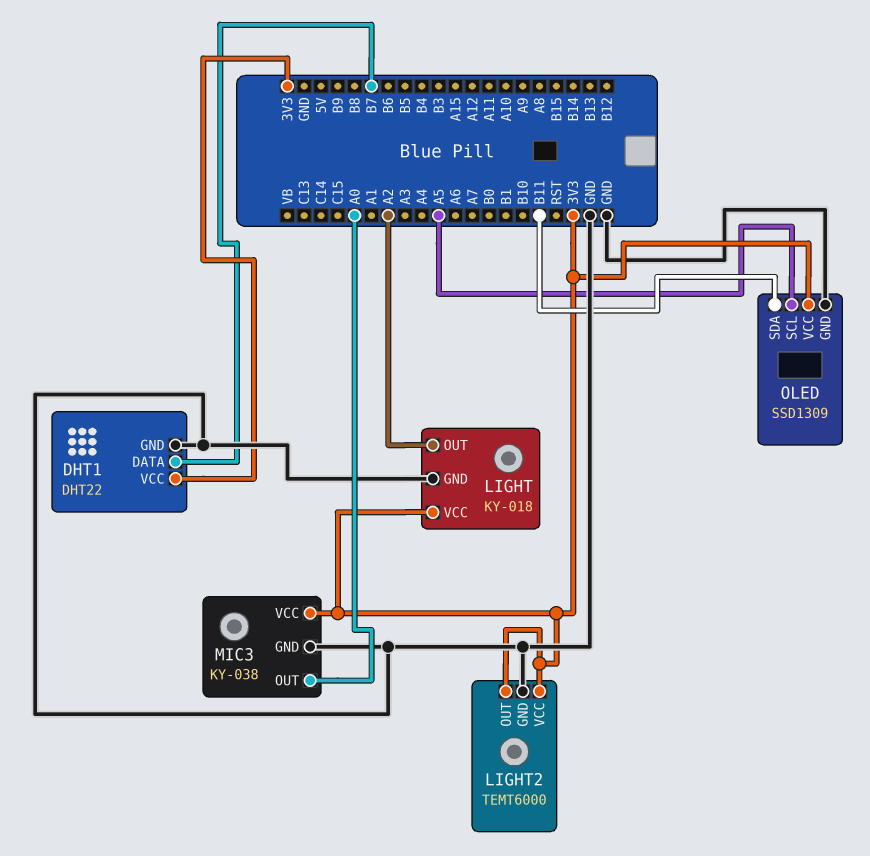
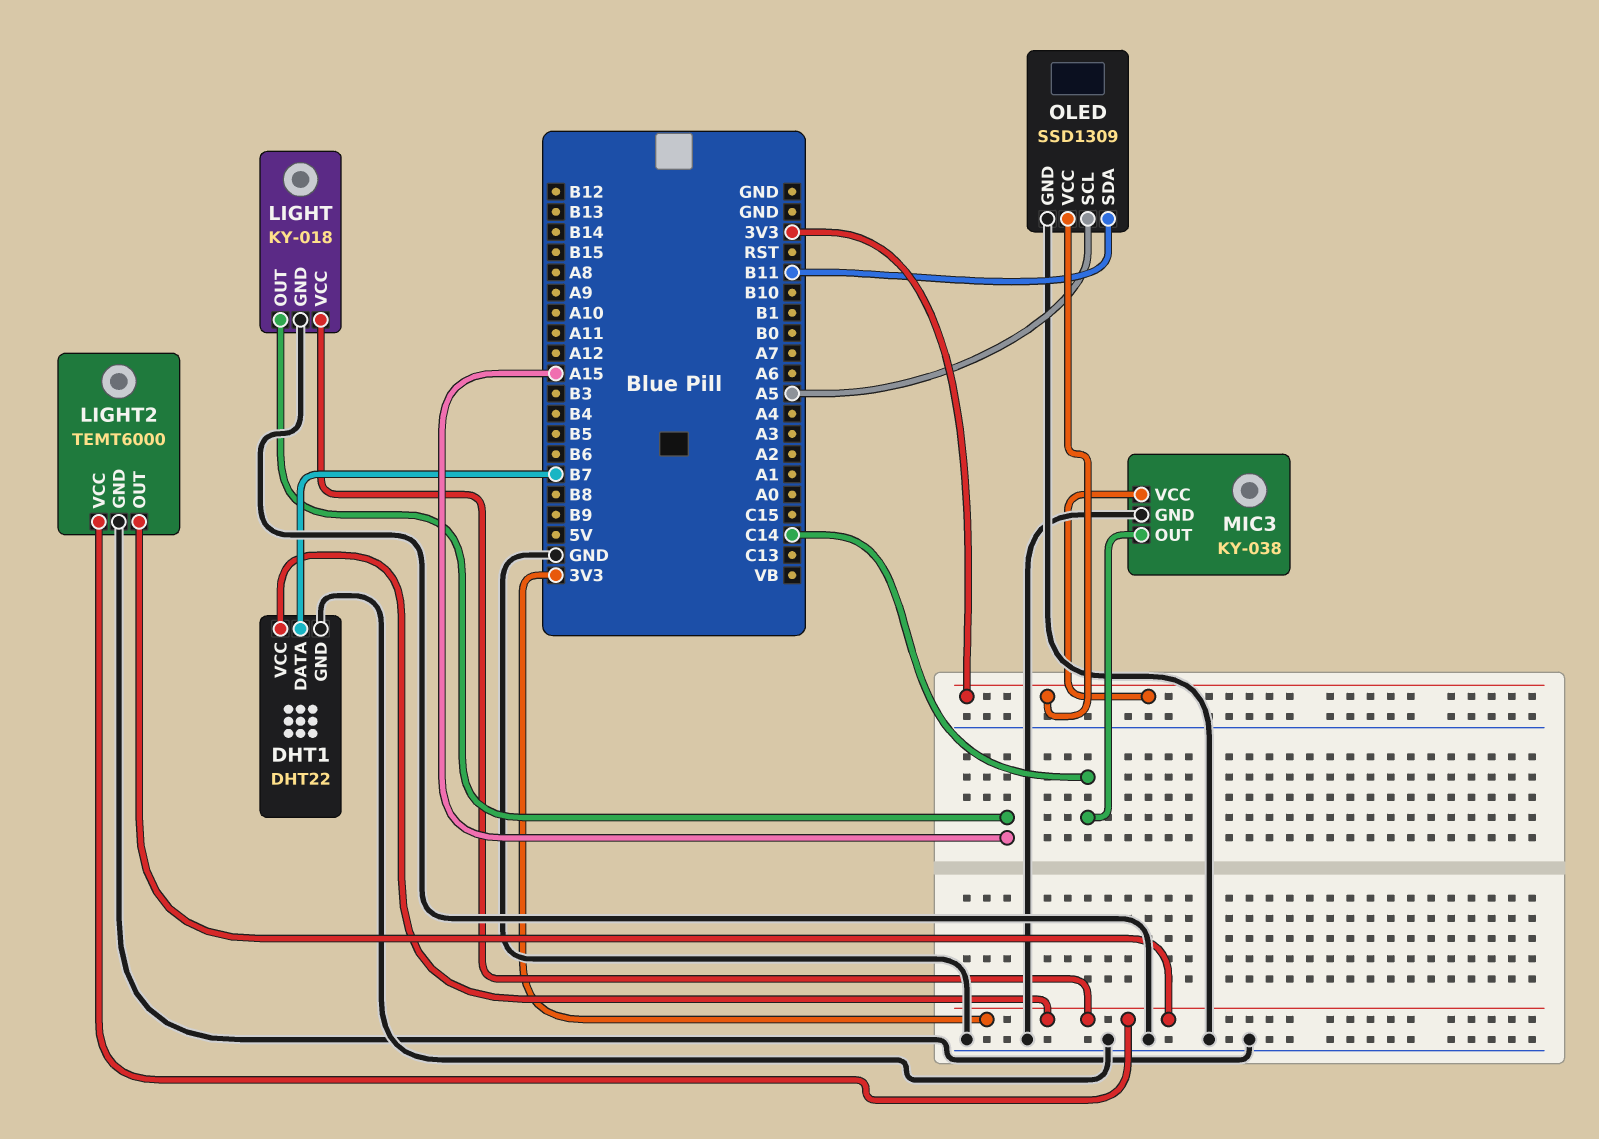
LIGHT pin OUT: A2 -> A15
MIC3 pin OUT: A0 -> C14

